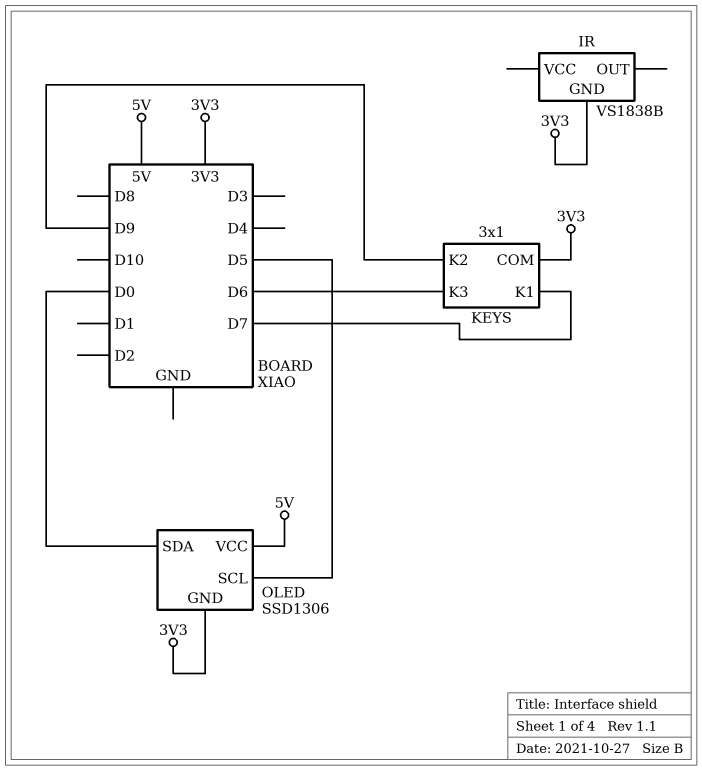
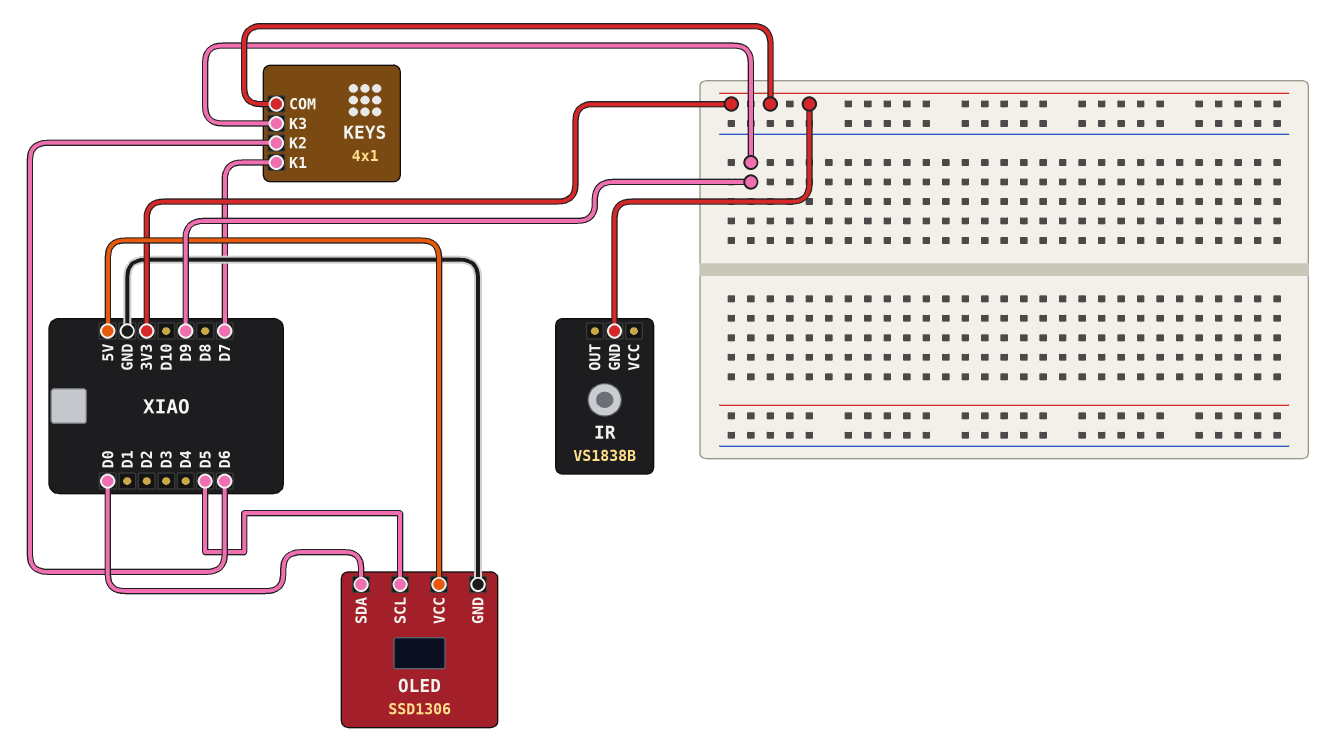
KEYS: 3x1 -> 4x1
KEYS pin K2: D9 -> D6
KEYS pin K3: D6 -> D9
OLED pin GND: 3V3 -> GND

